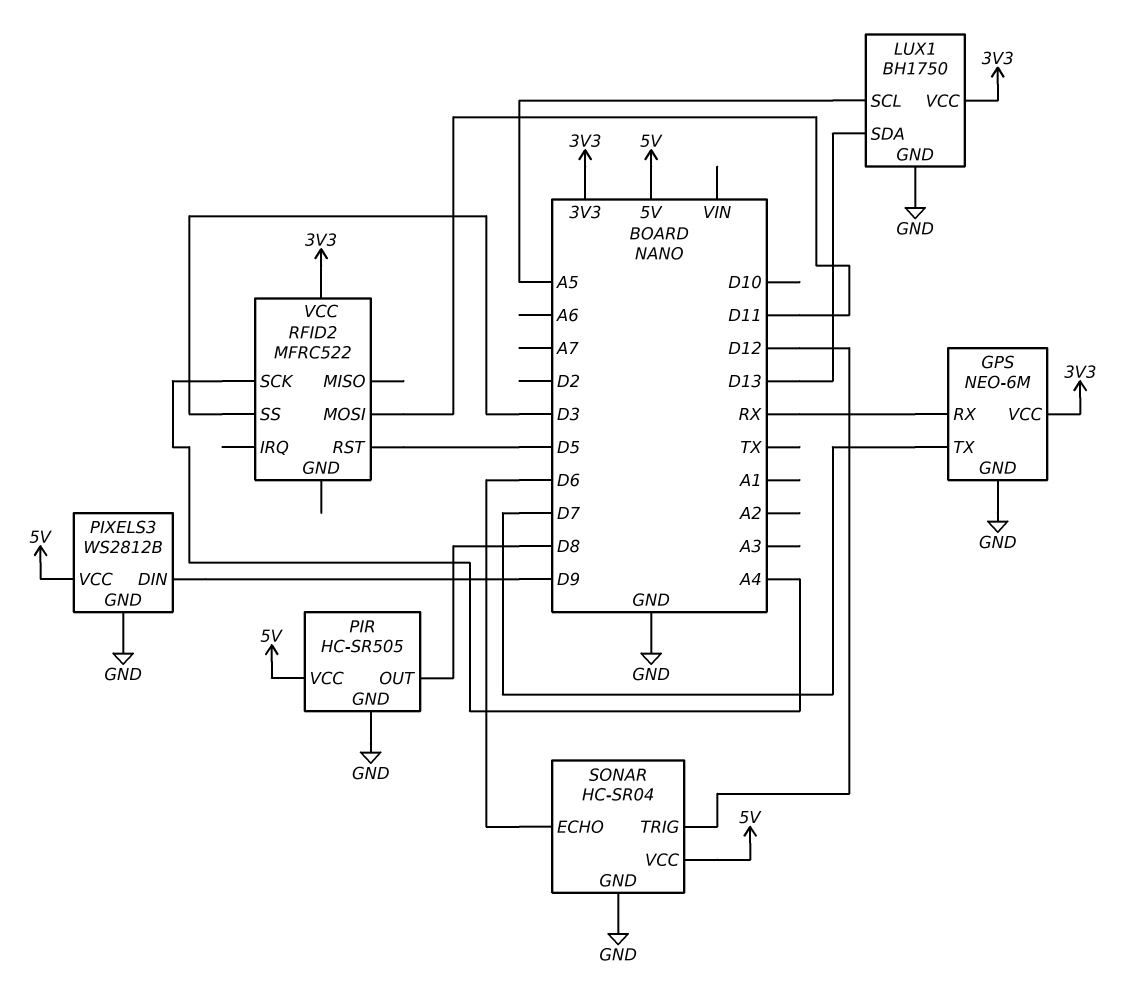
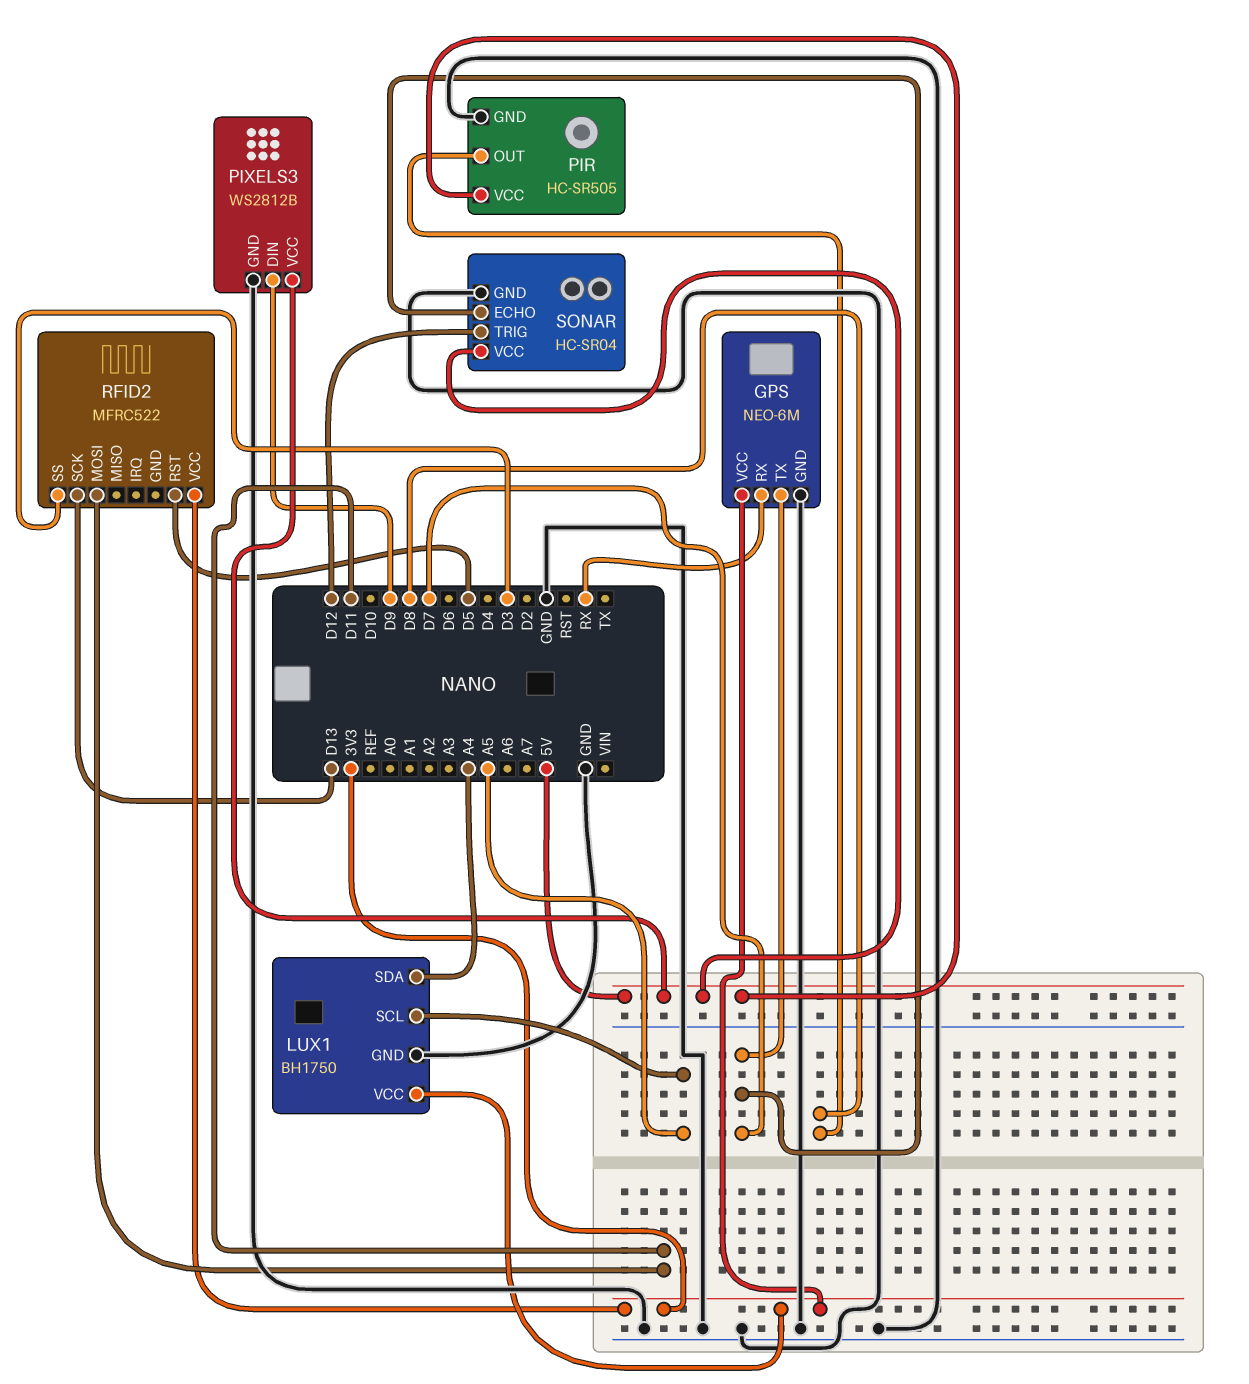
LUX1 pin SDA: D13 -> A4
RFID2 pin SCK: A4 -> D13
SONAR pin ECHO: D6 -> D7

